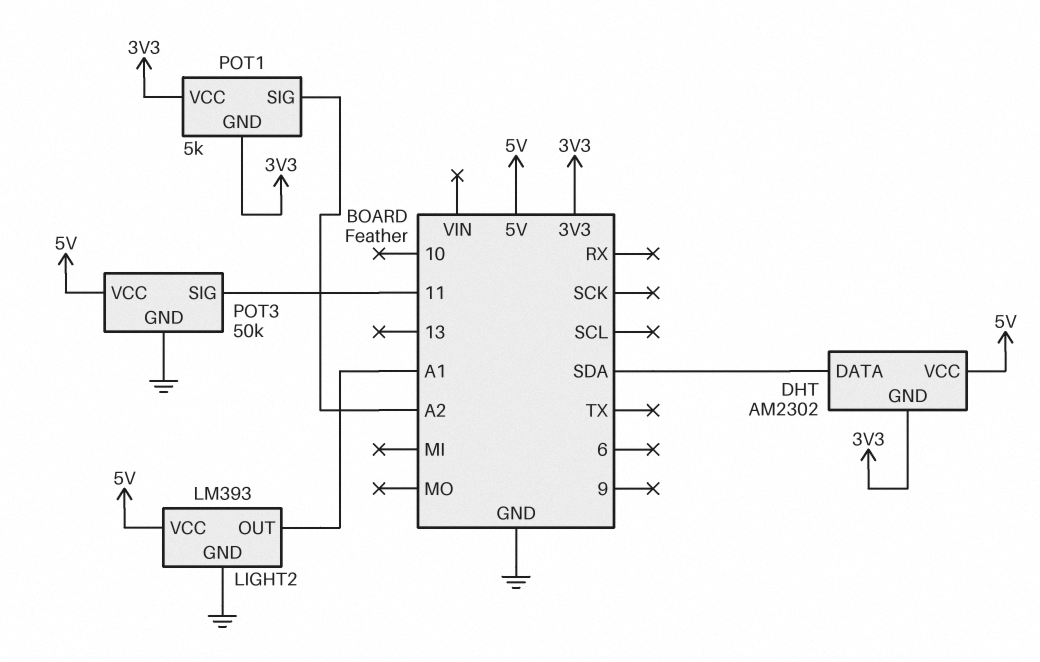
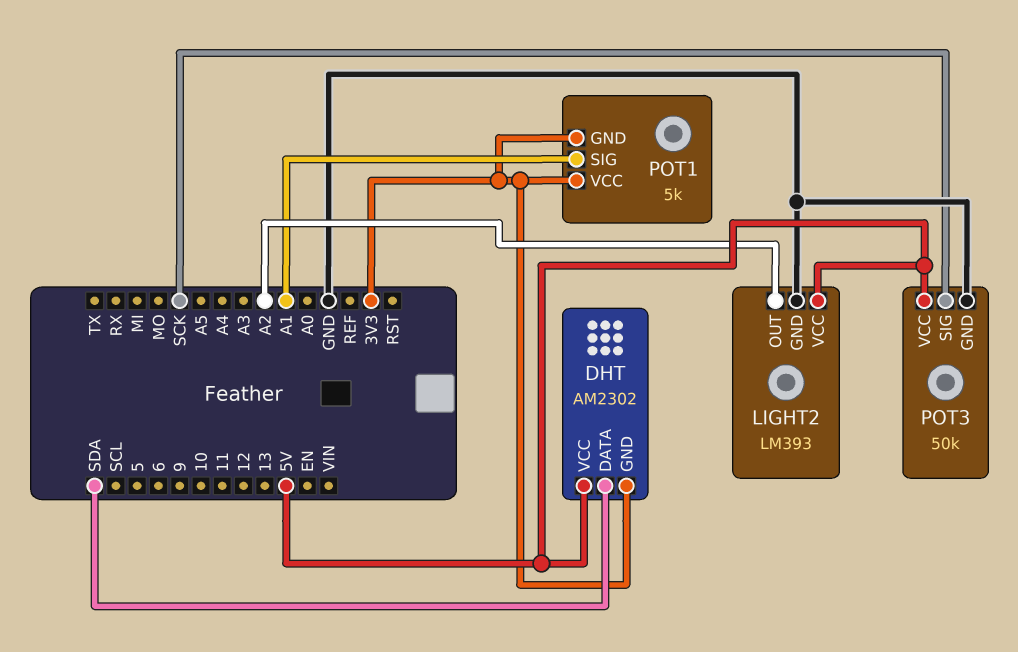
LIGHT2 pin OUT: A1 -> A2
POT1 pin SIG: A2 -> A1
POT3 pin SIG: 11 -> SCK

